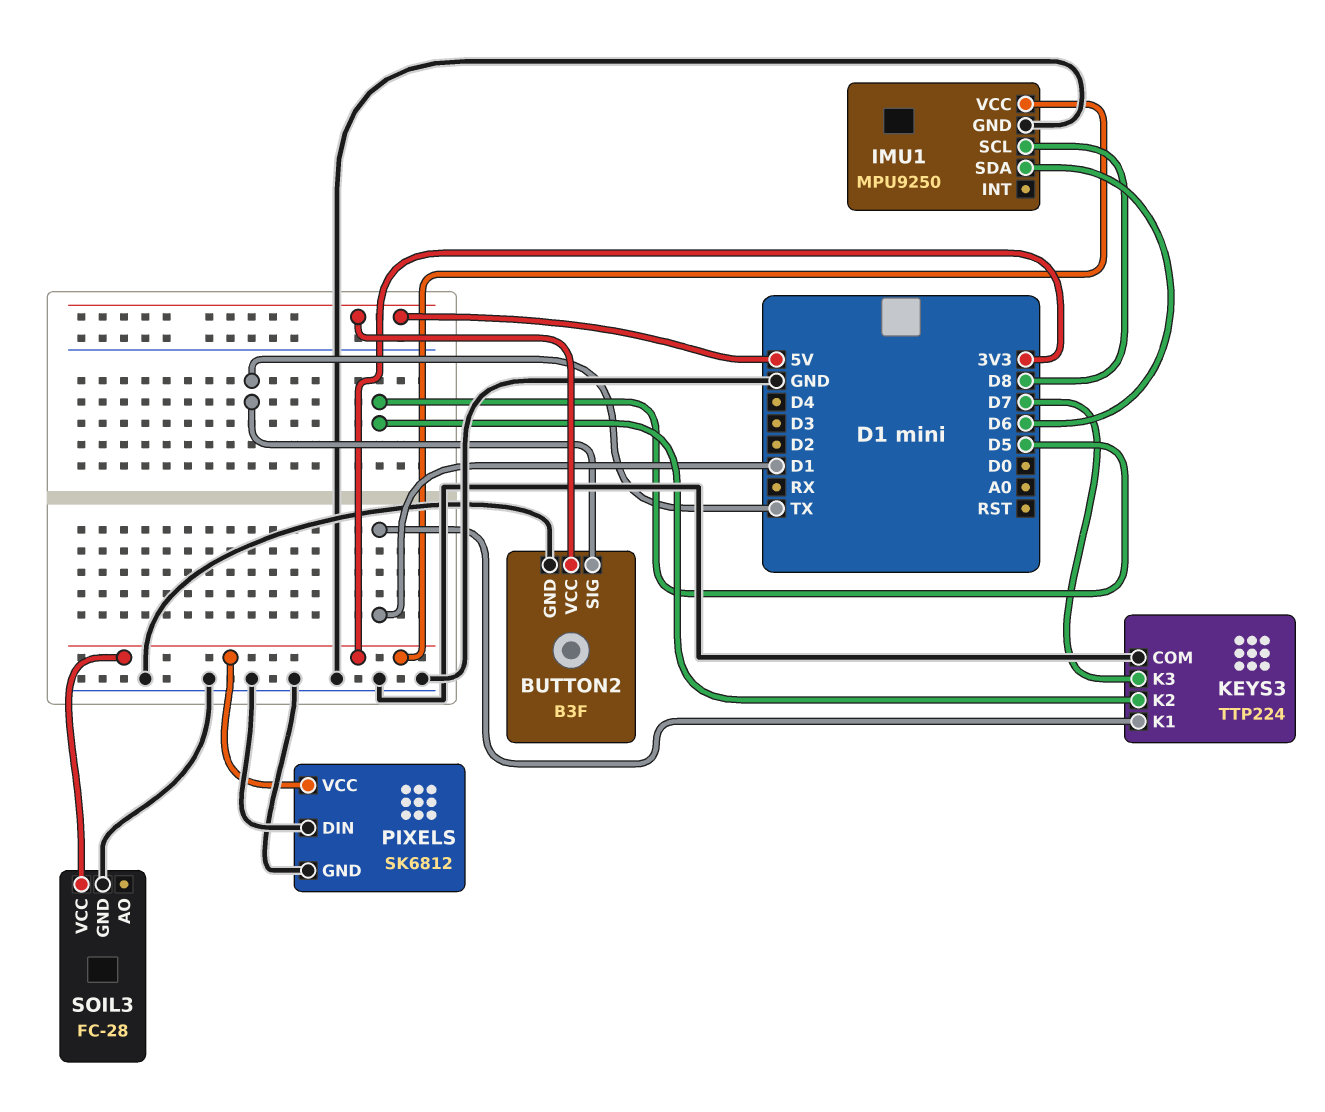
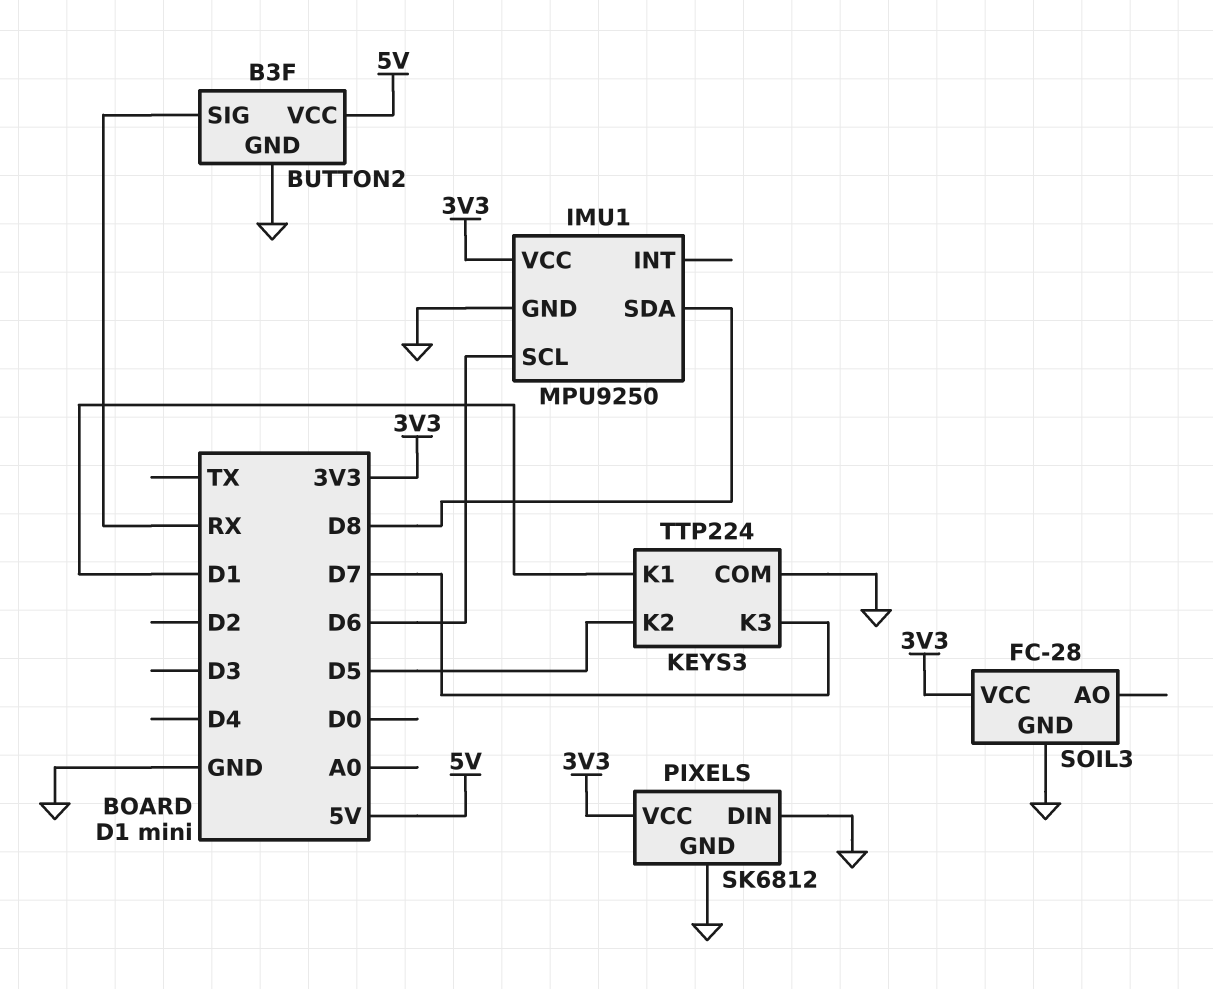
BUTTON2 pin SIG: TX -> RX
IMU1 pin SCL: D8 -> D6
IMU1 pin SDA: D6 -> D8

